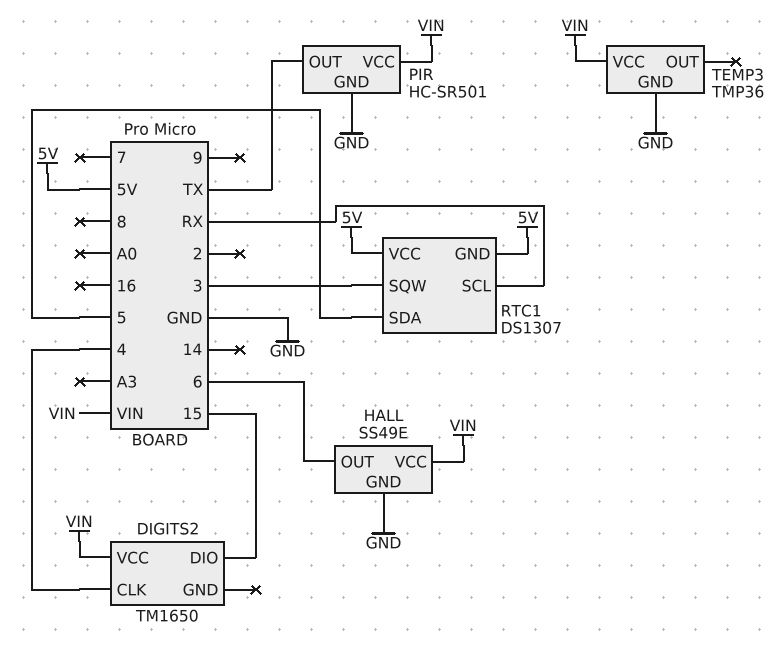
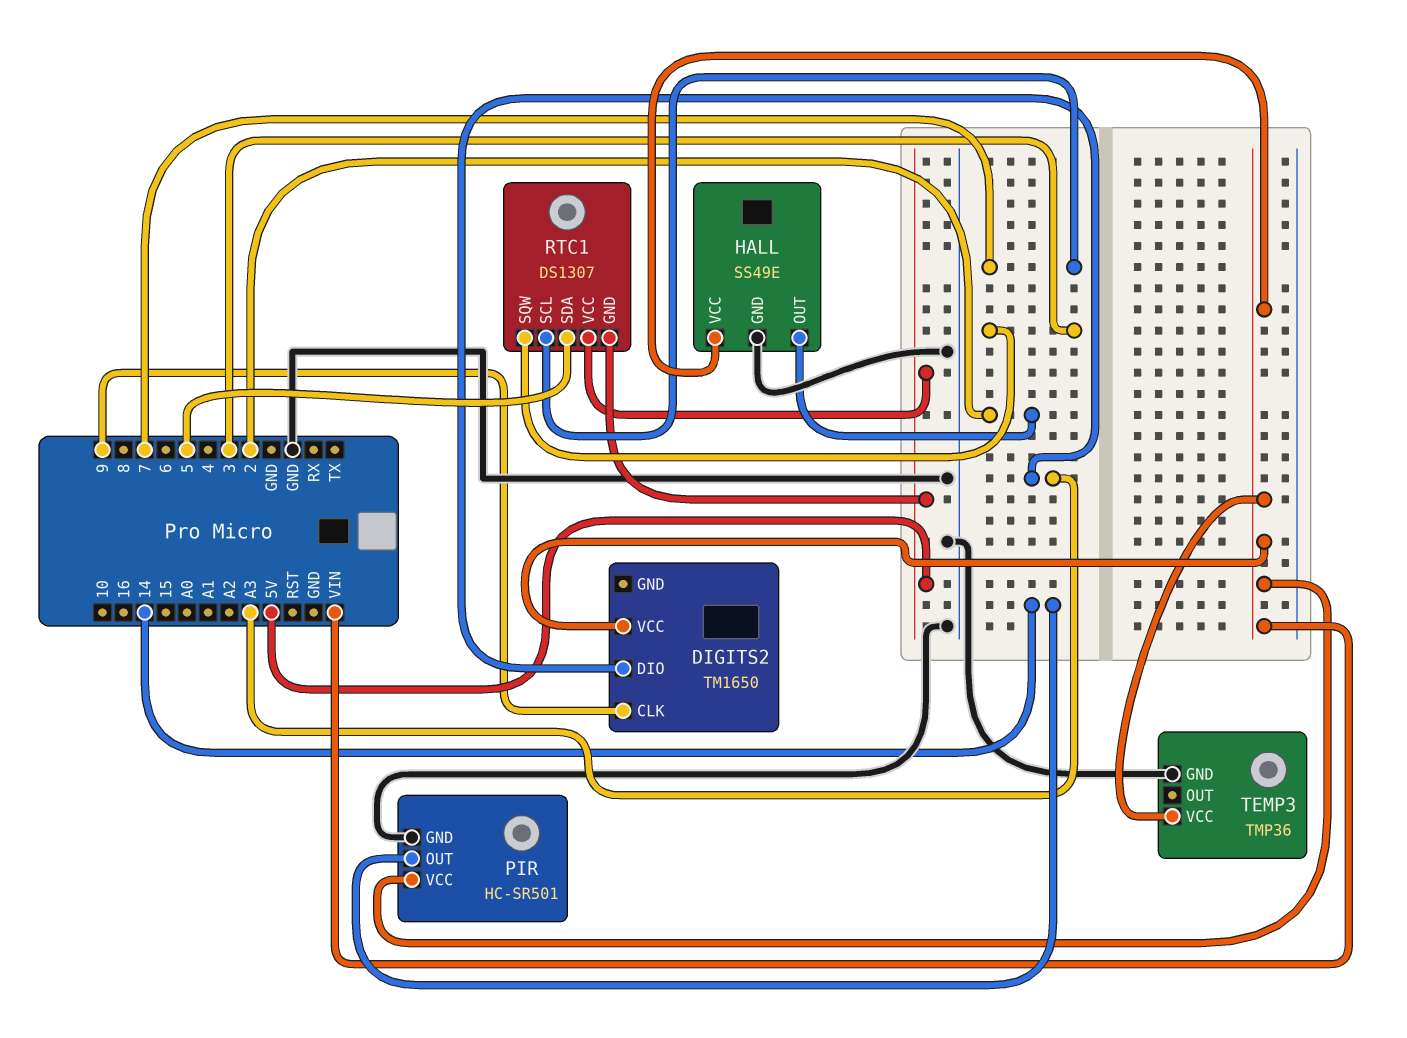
DIGITS2 pin CLK: 4 -> 9
DIGITS2 pin DIO: 15 -> A3
HALL pin OUT: 6 -> 2
PIR pin OUT: TX -> 14
RTC1 pin SCL: RX -> 7

